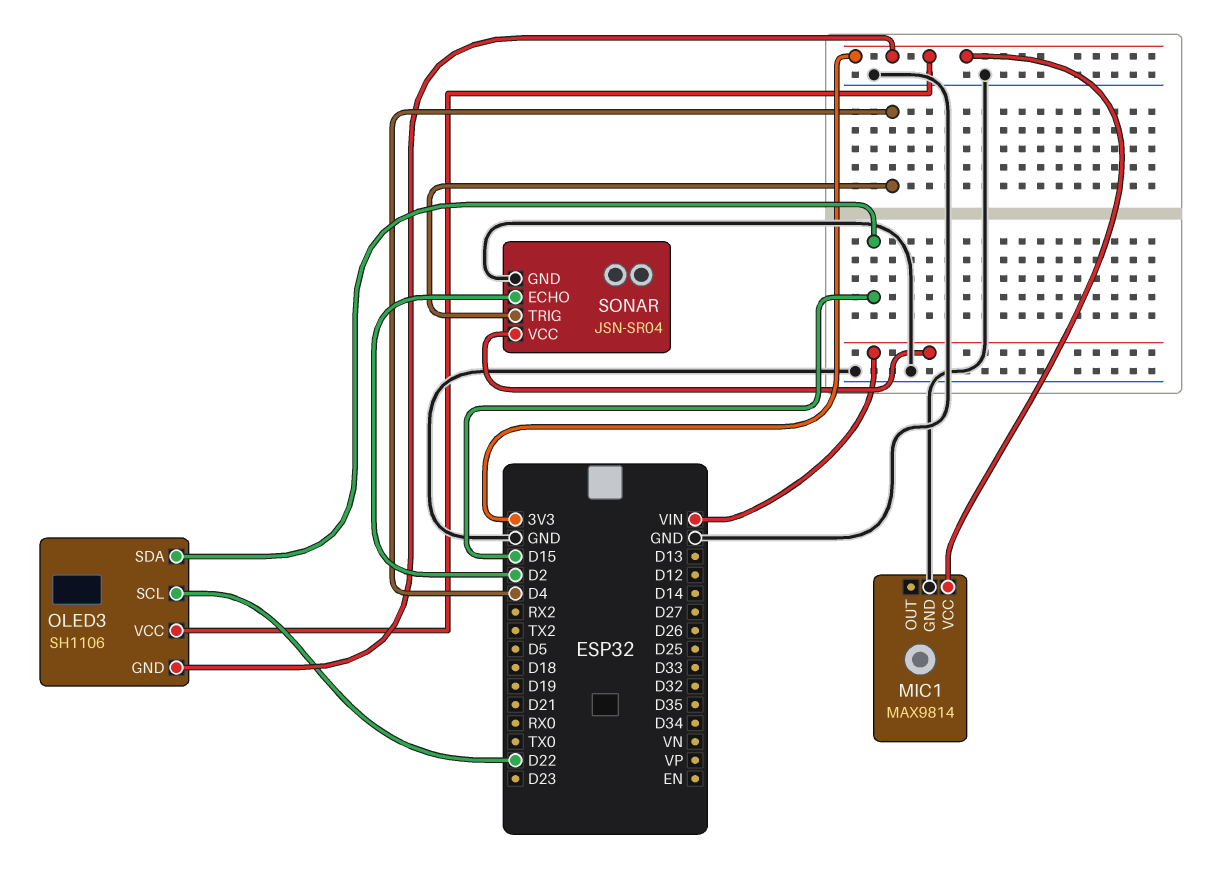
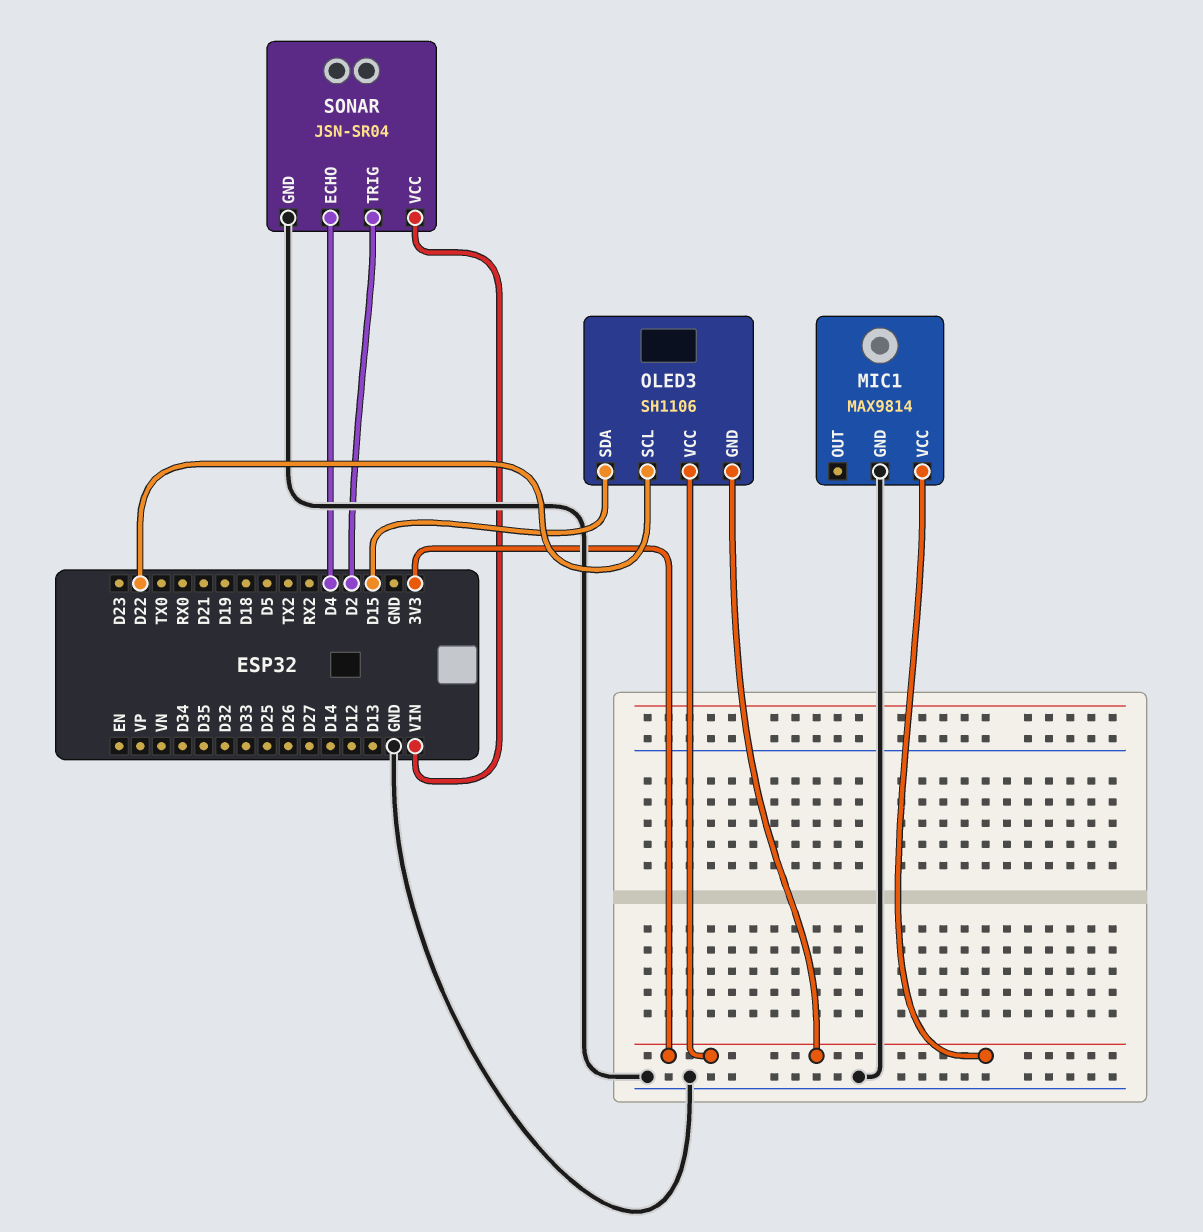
SONAR pin ECHO: D2 -> D4
SONAR pin TRIG: D4 -> D2

